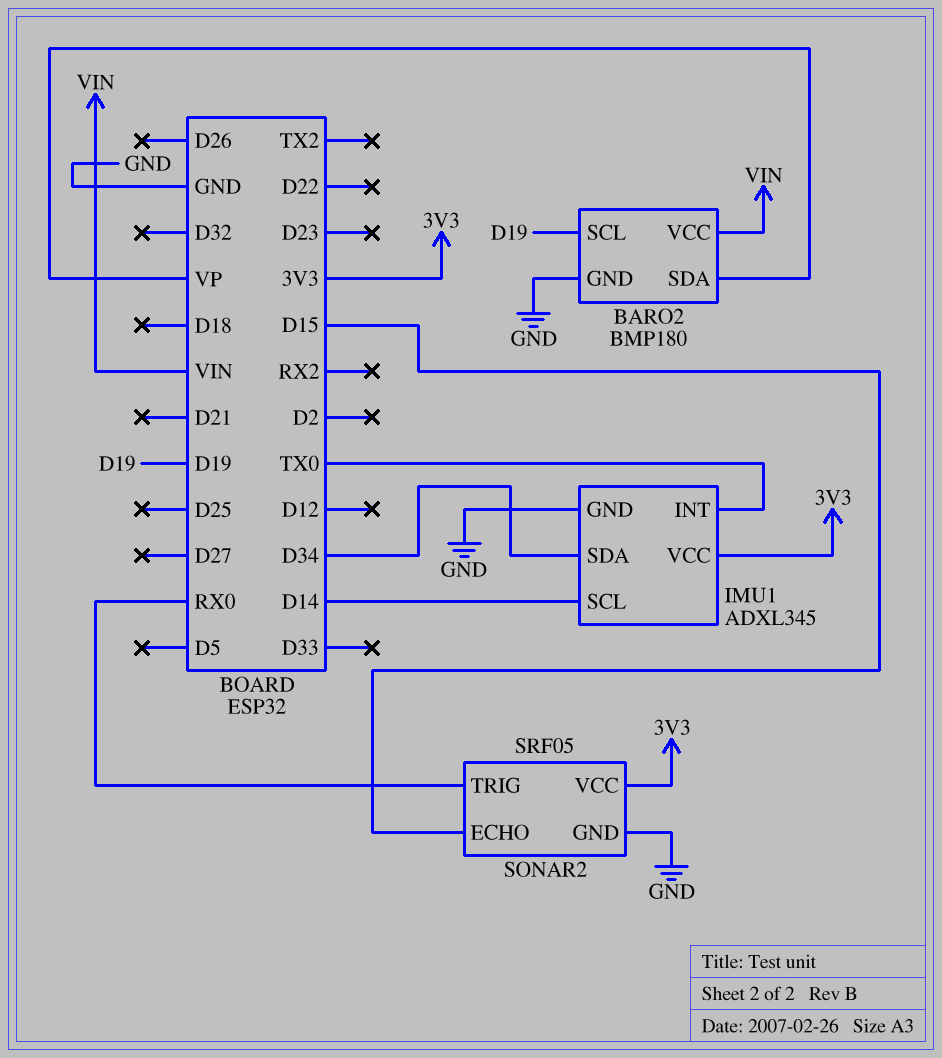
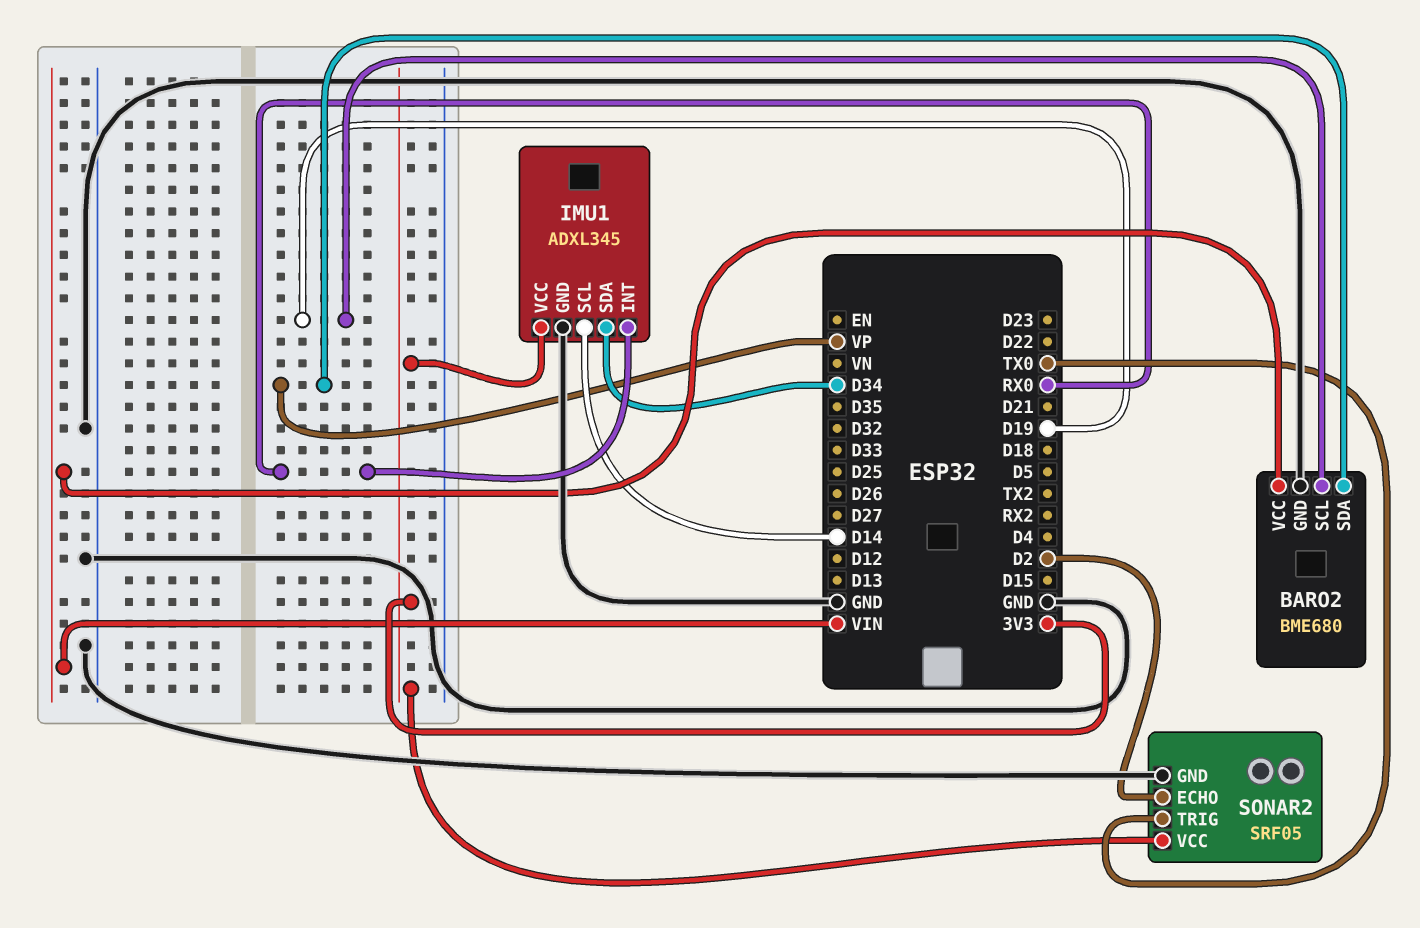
BARO2: BMP180 -> BME680
IMU1 pin INT: TX0 -> RX0
SONAR2 pin ECHO: D15 -> D2
SONAR2 pin TRIG: RX0 -> TX0

